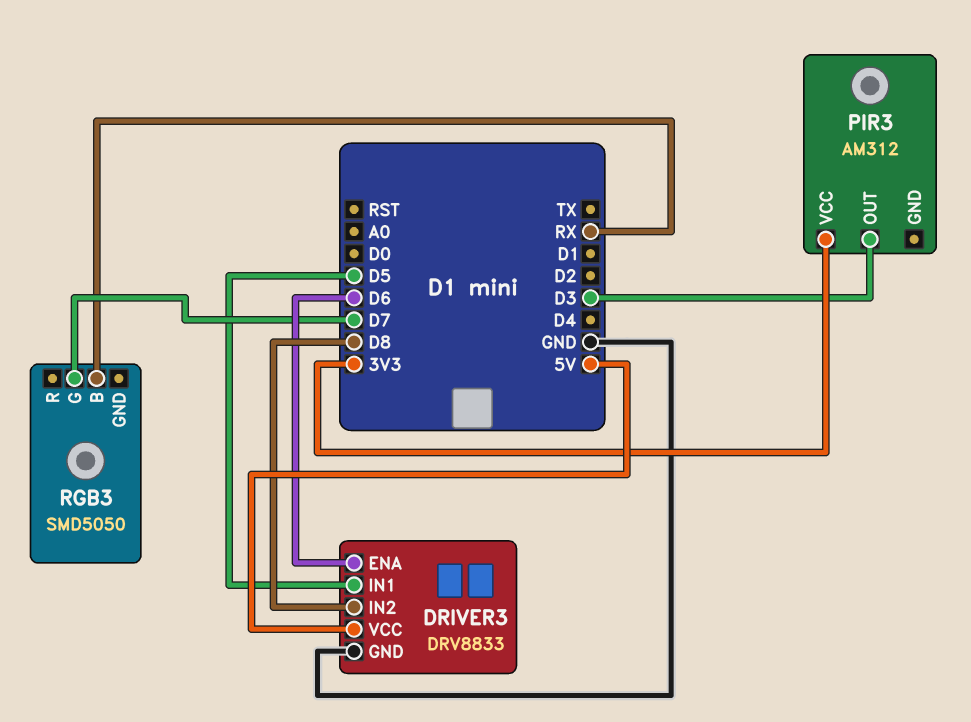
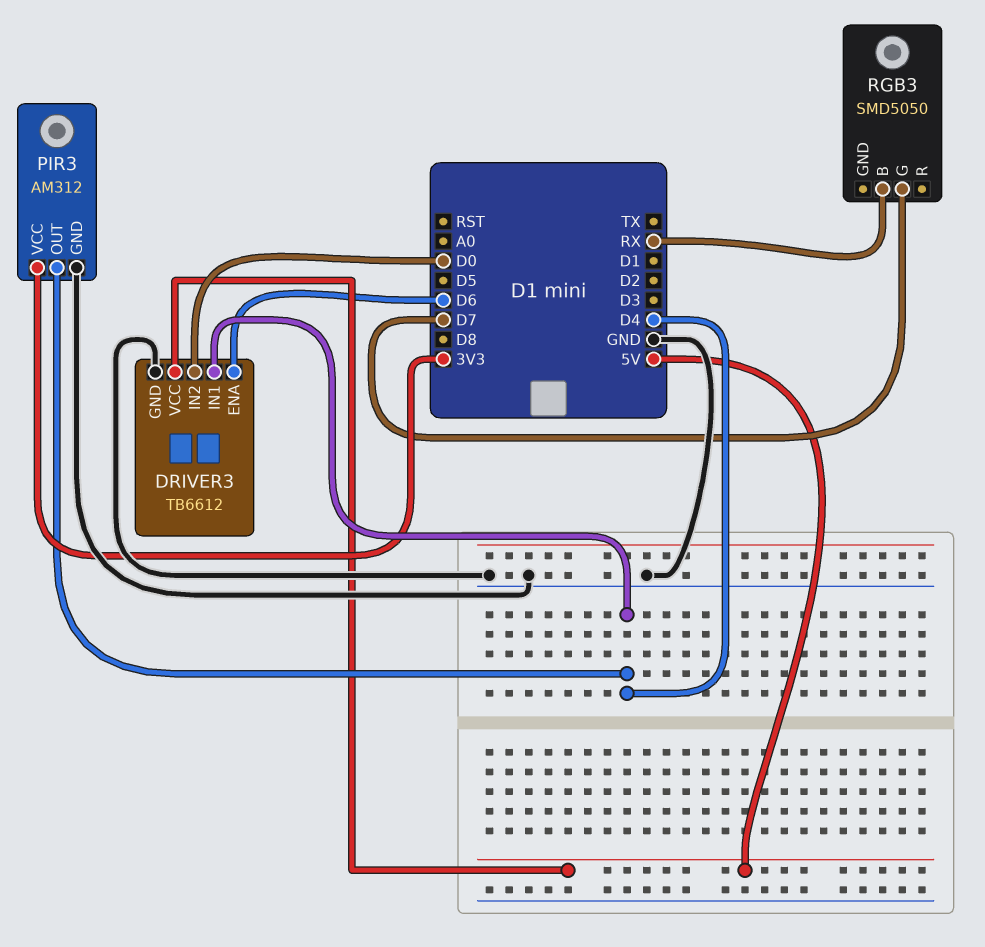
DRIVER3: DRV8833 -> TB6612
DRIVER3 pin IN1: D5 -> D4
DRIVER3 pin IN2: D8 -> D0
PIR3 pin GND: none -> GND
PIR3 pin OUT: D3 -> D4

